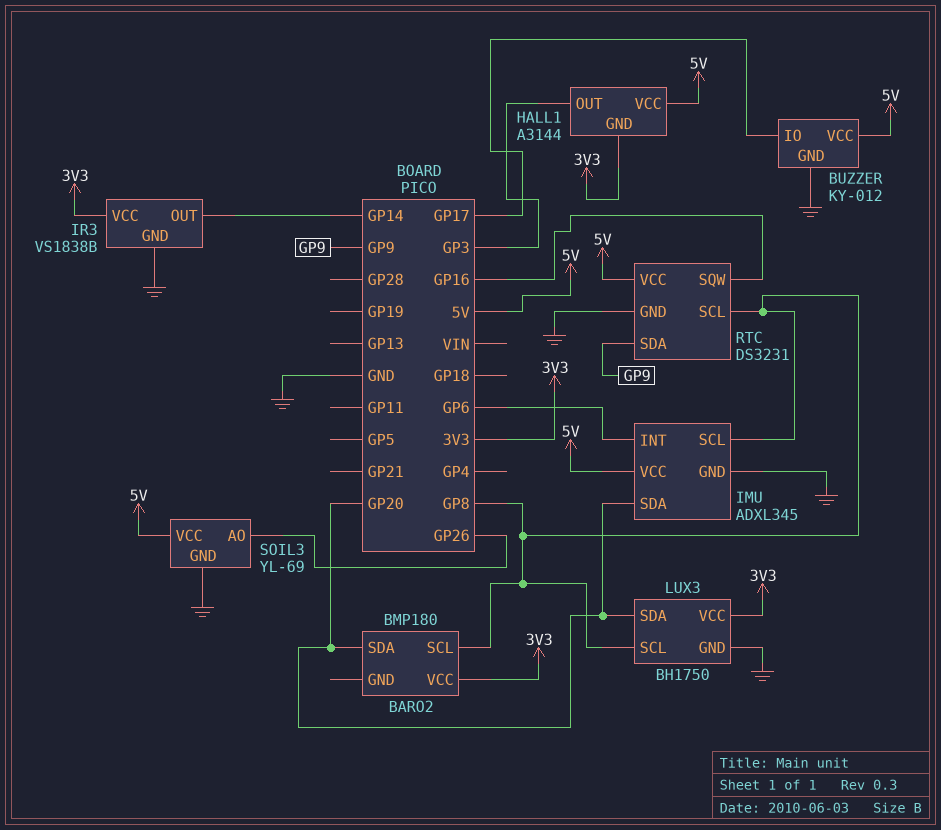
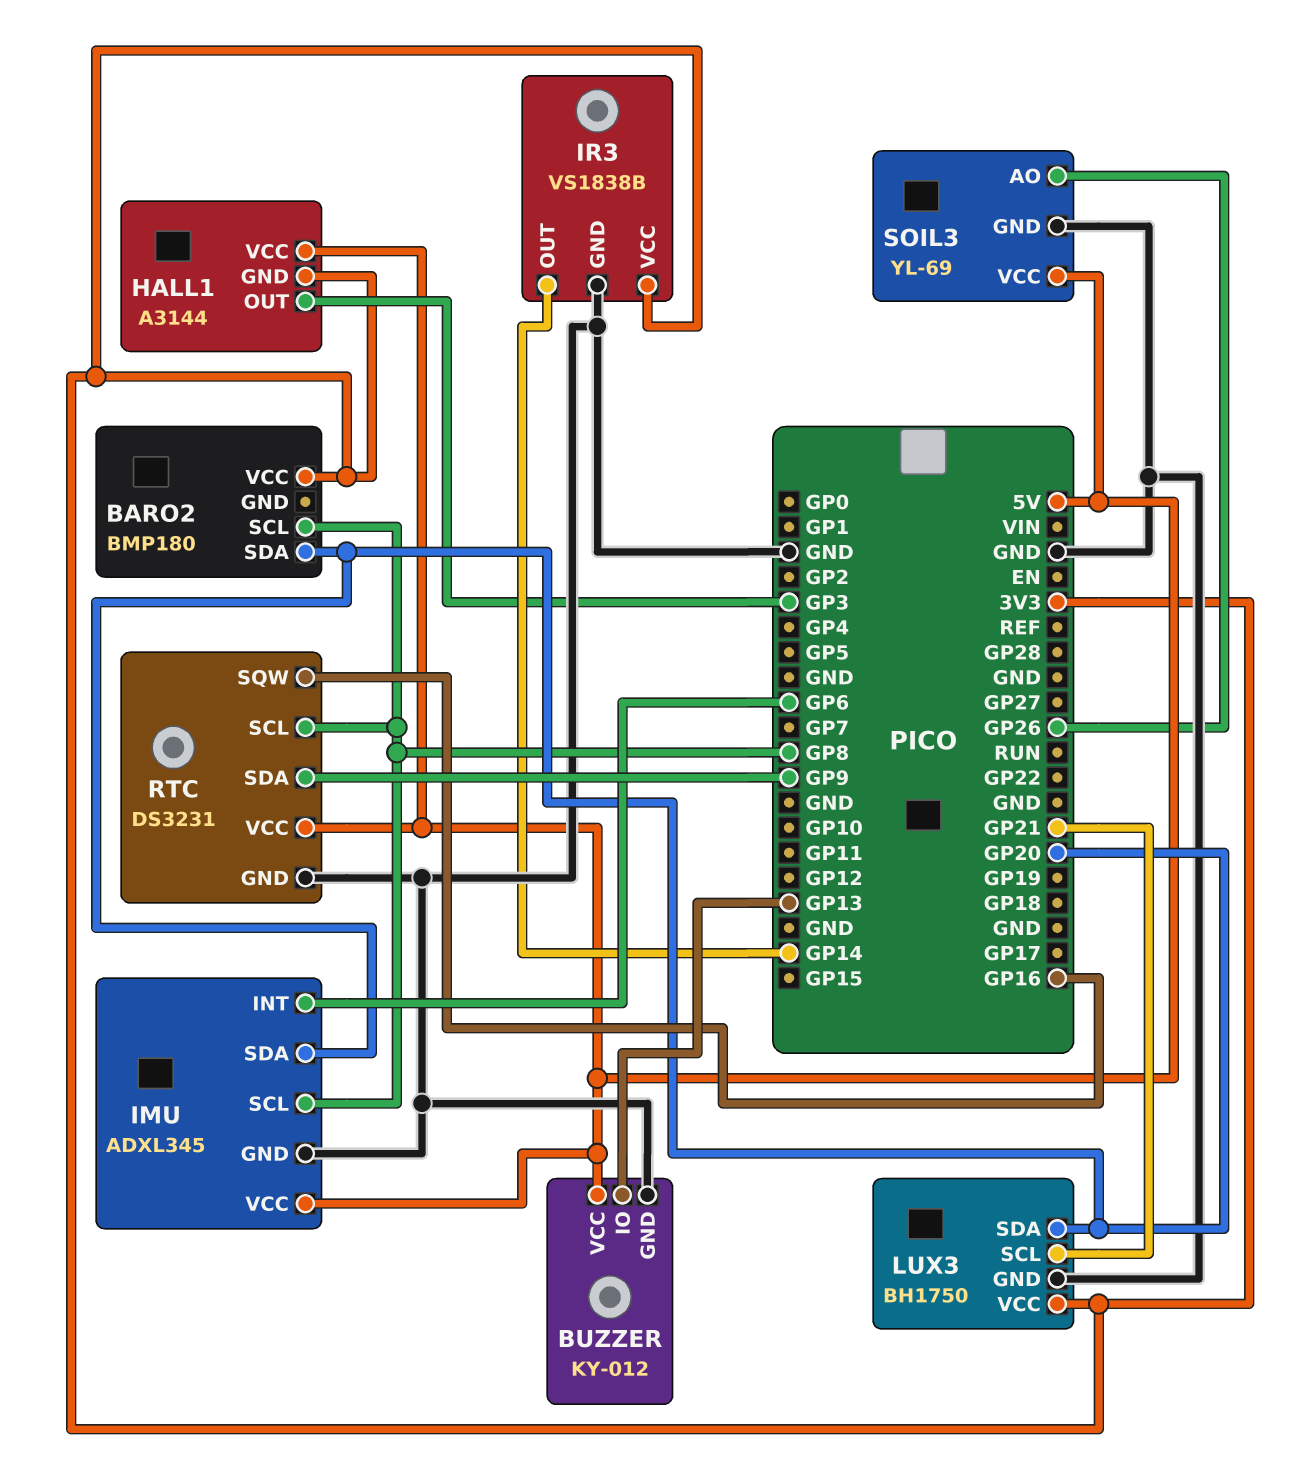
BUZZER pin IO: GP17 -> GP13
LUX3 pin SCL: GP8 -> GP21

